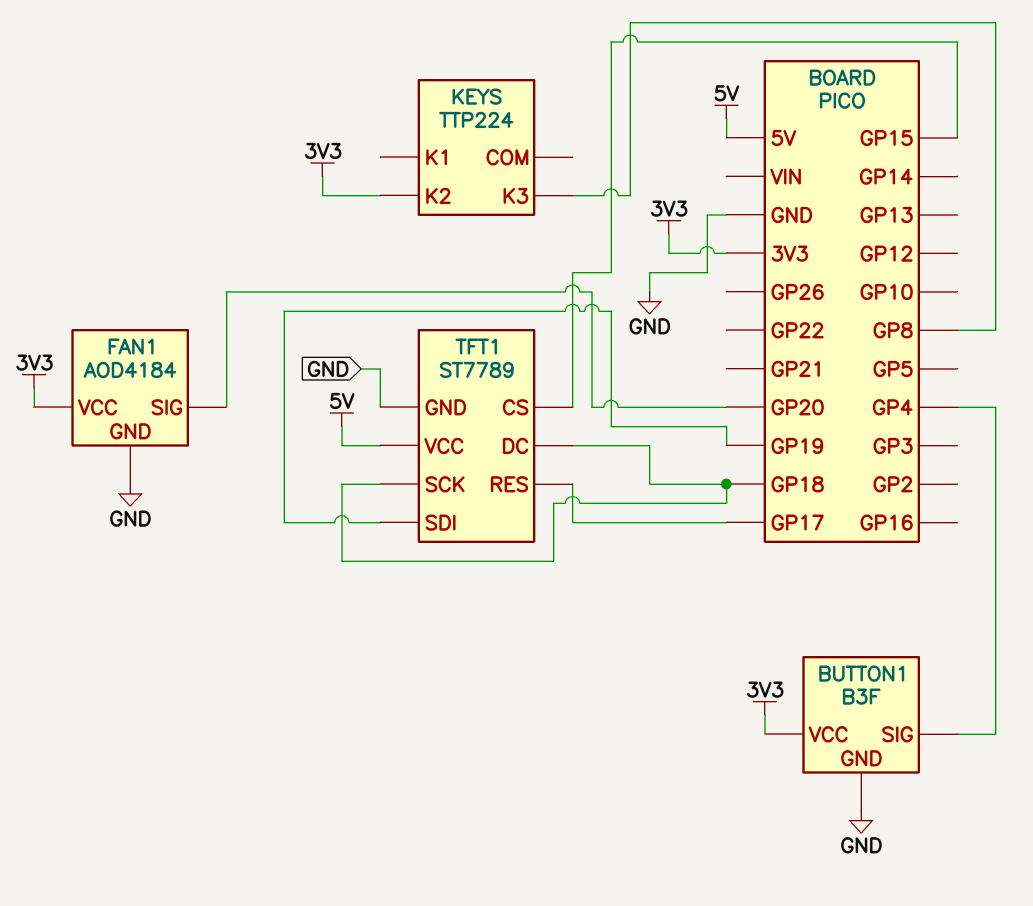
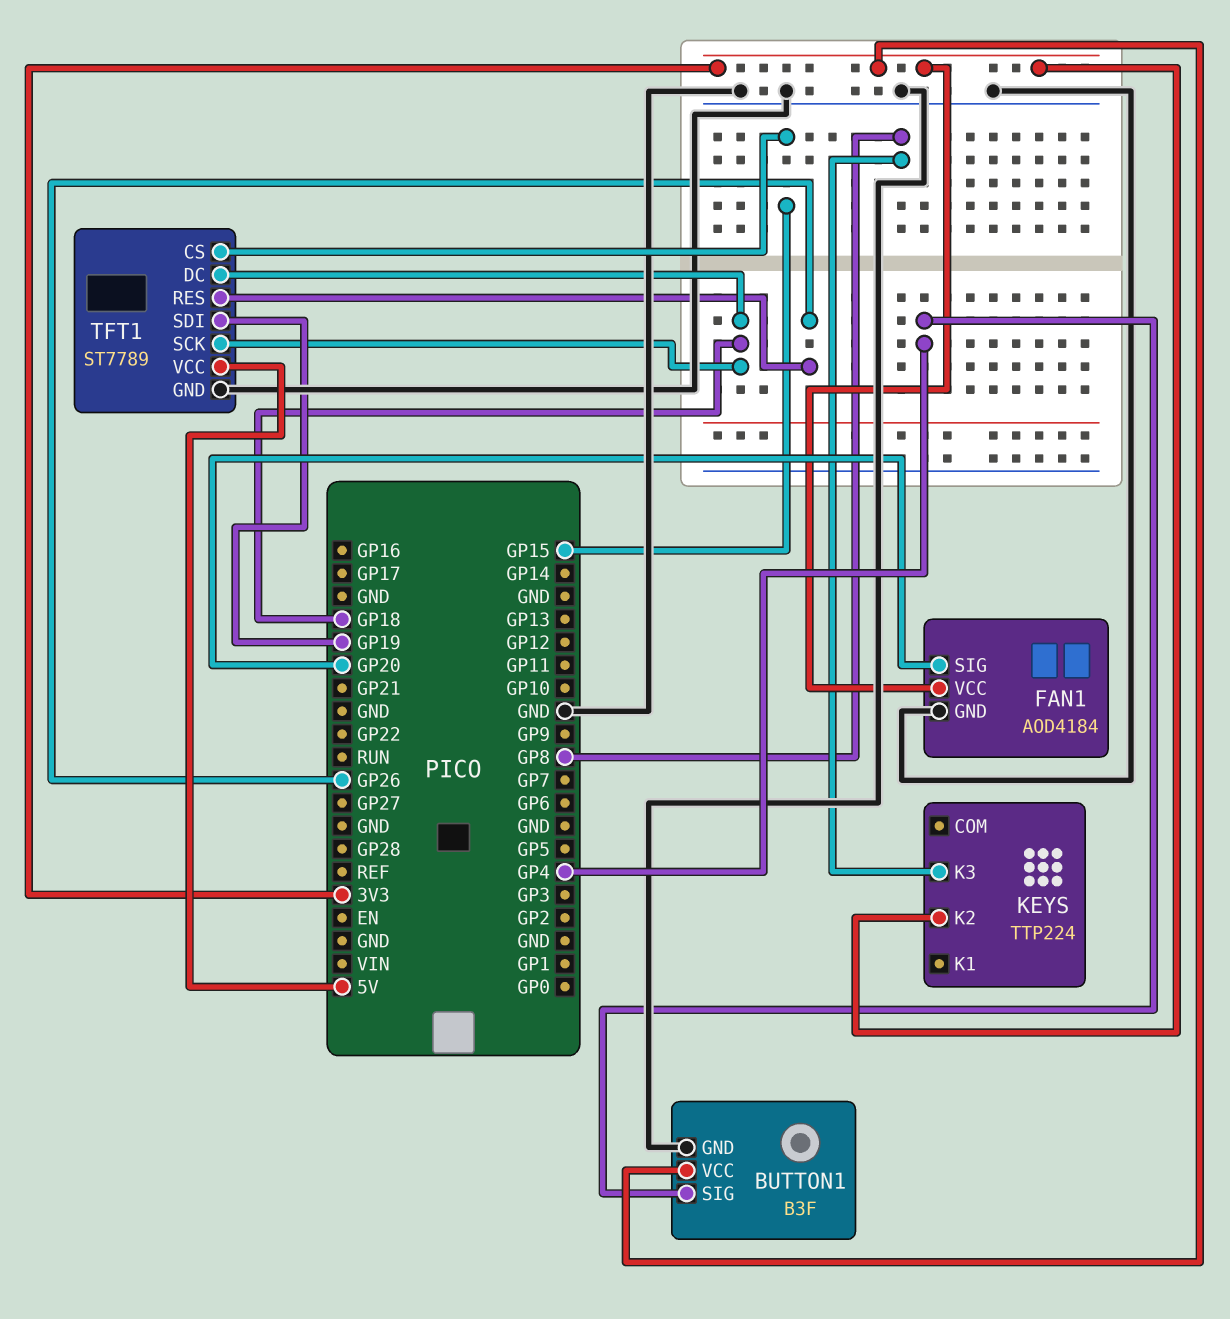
TFT1 pin RES: GP17 -> GP26

